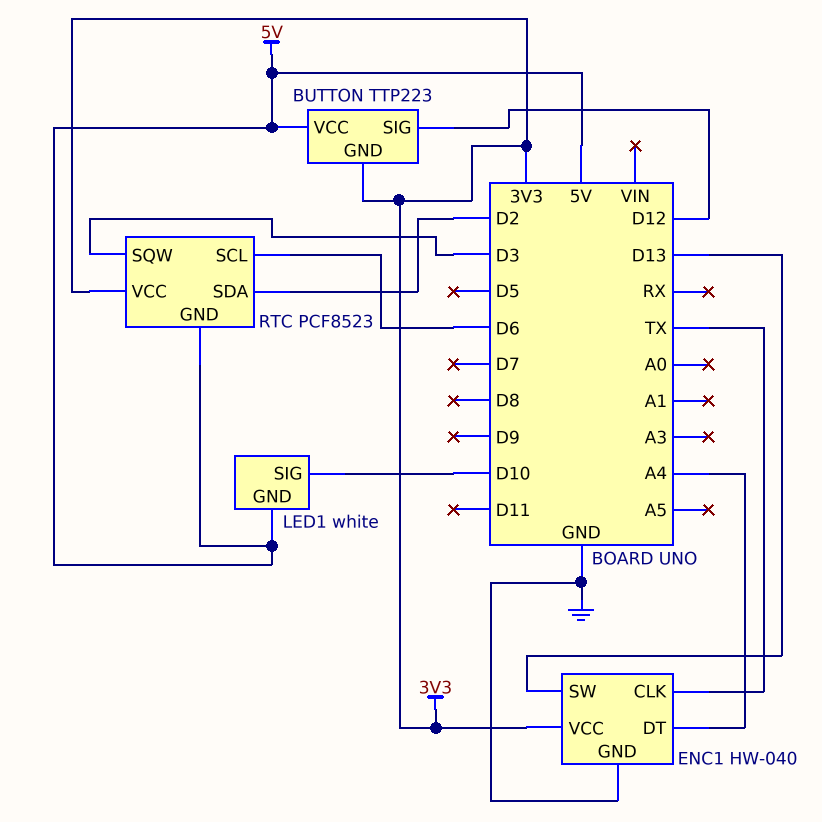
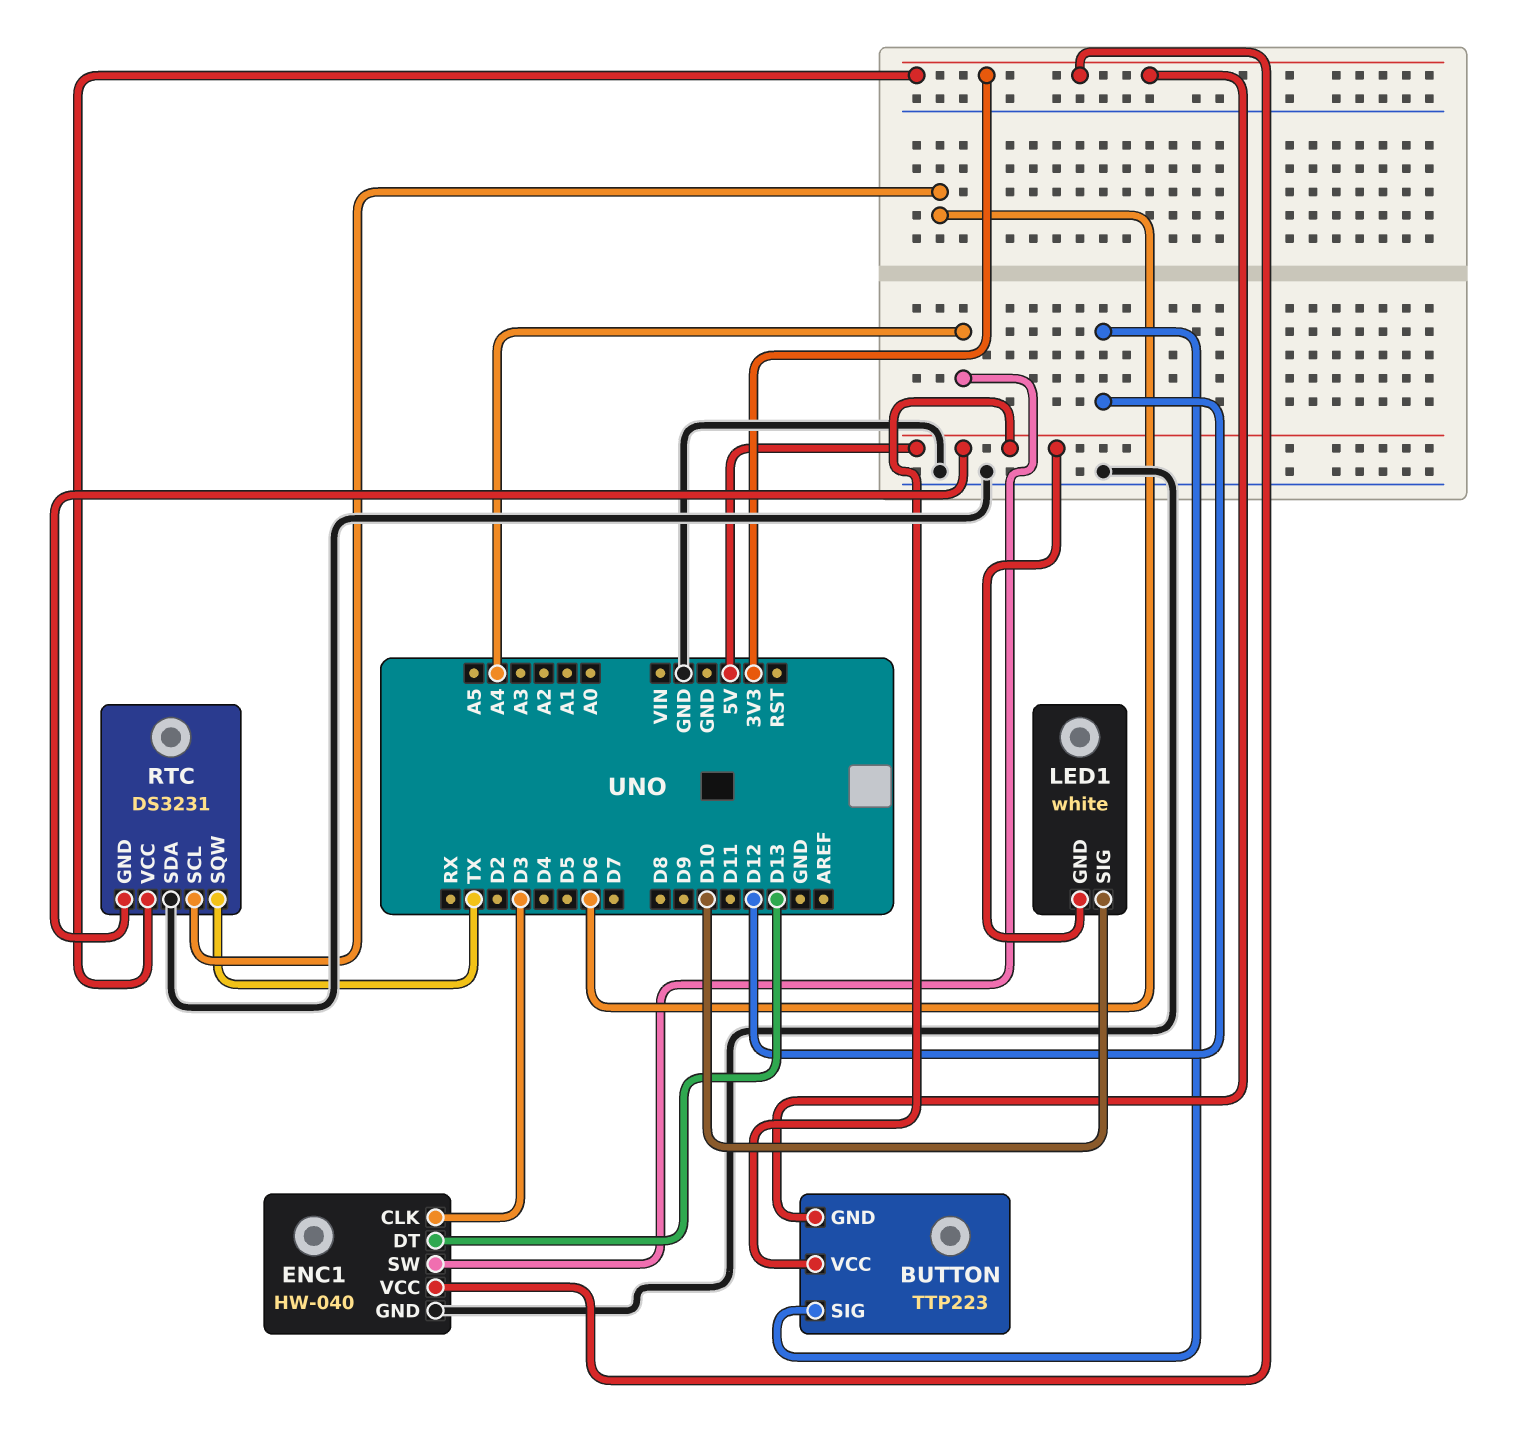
ENC1 pin CLK: TX -> D3
ENC1 pin DT: A4 -> D13
ENC1 pin SW: D13 -> A4
RTC: PCF8523 -> DS3231
RTC pin SDA: D2 -> GND
RTC pin SQW: D3 -> TX

